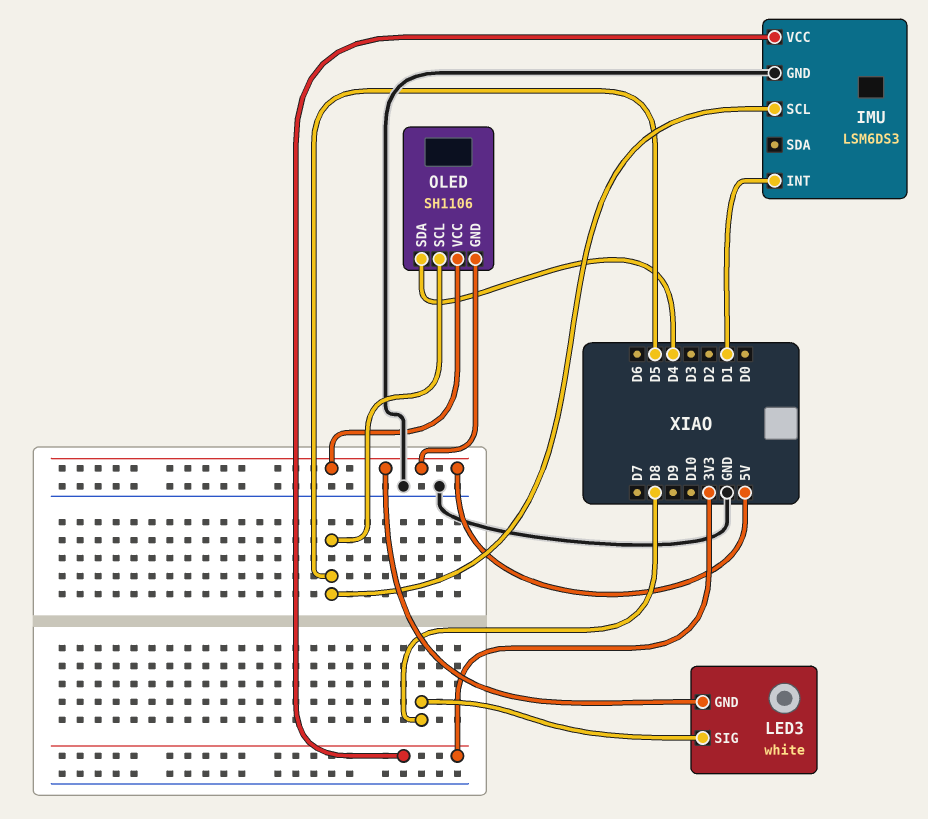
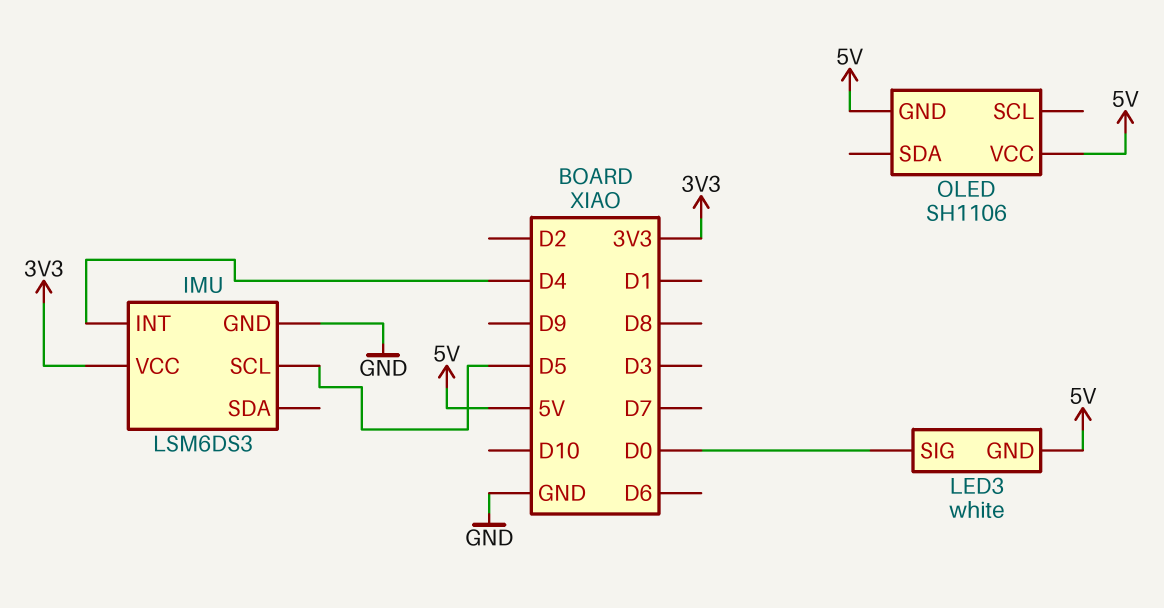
IMU pin INT: D1 -> D4
LED3 pin SIG: D8 -> D0
OLED pin SCL: D5 -> none
OLED pin SDA: D4 -> none

